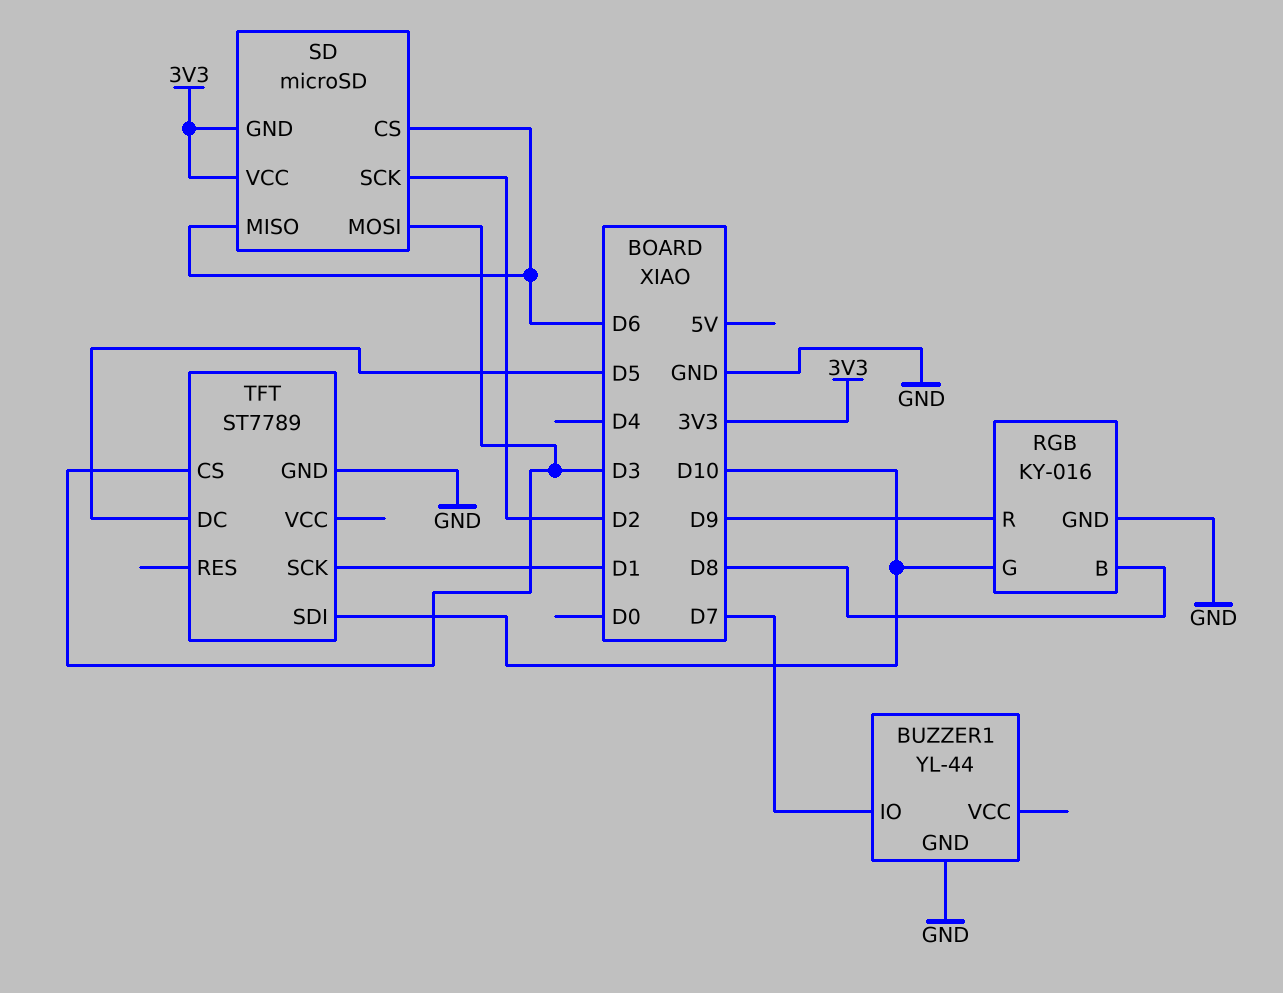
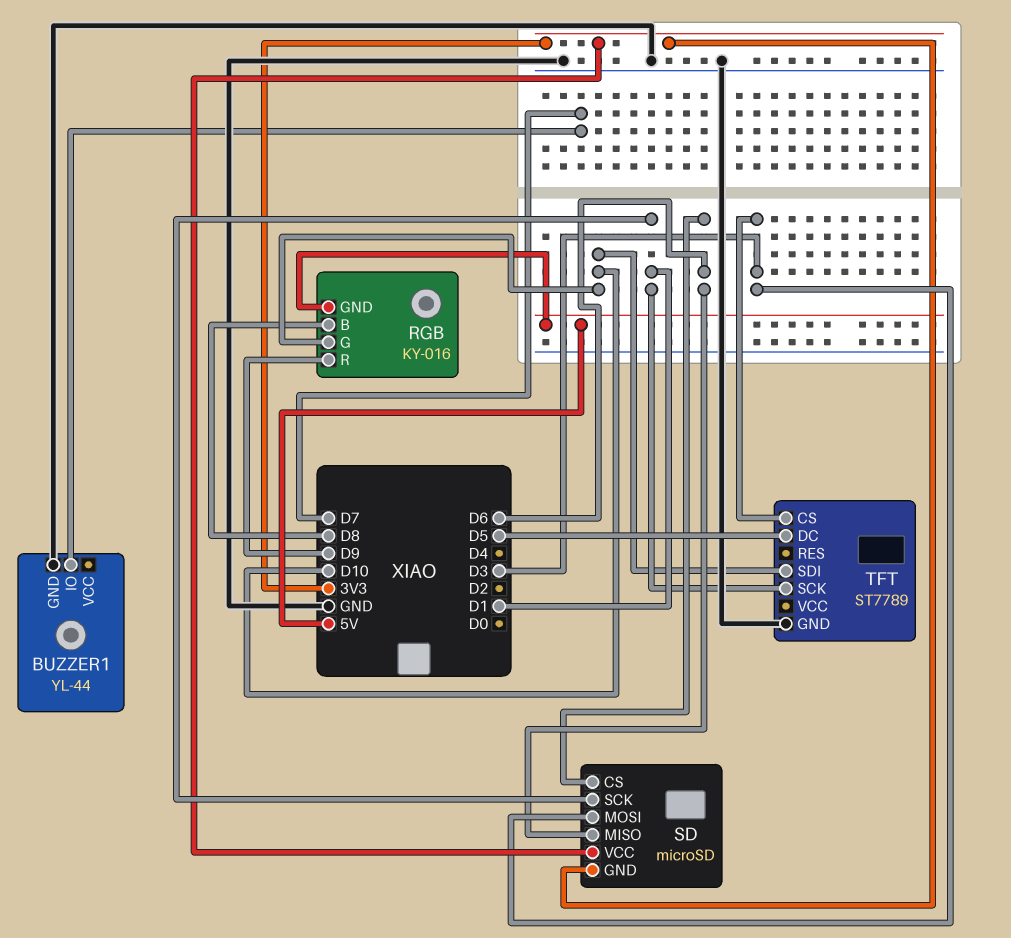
RGB pin GND: GND -> 5V
SD pin SCK: D2 -> D1

